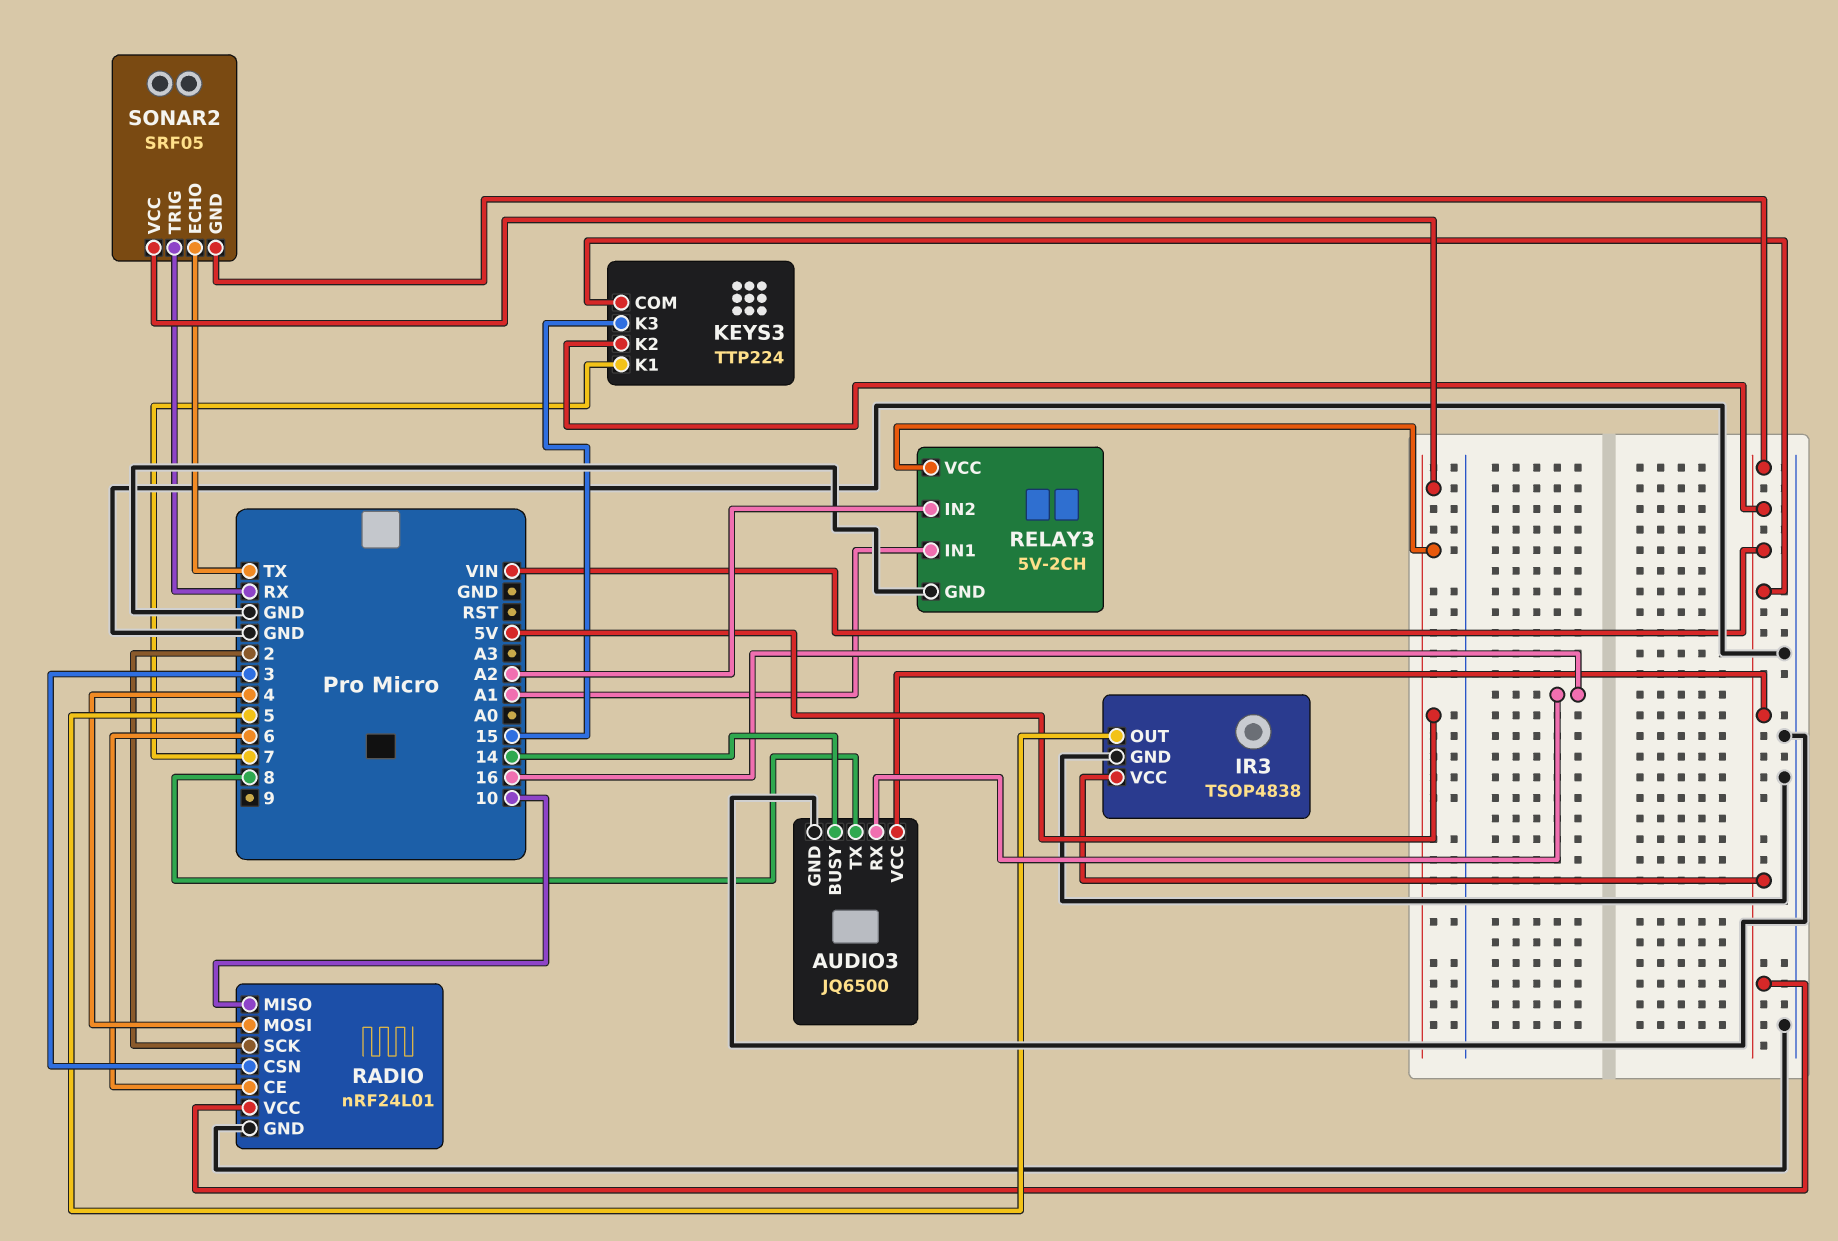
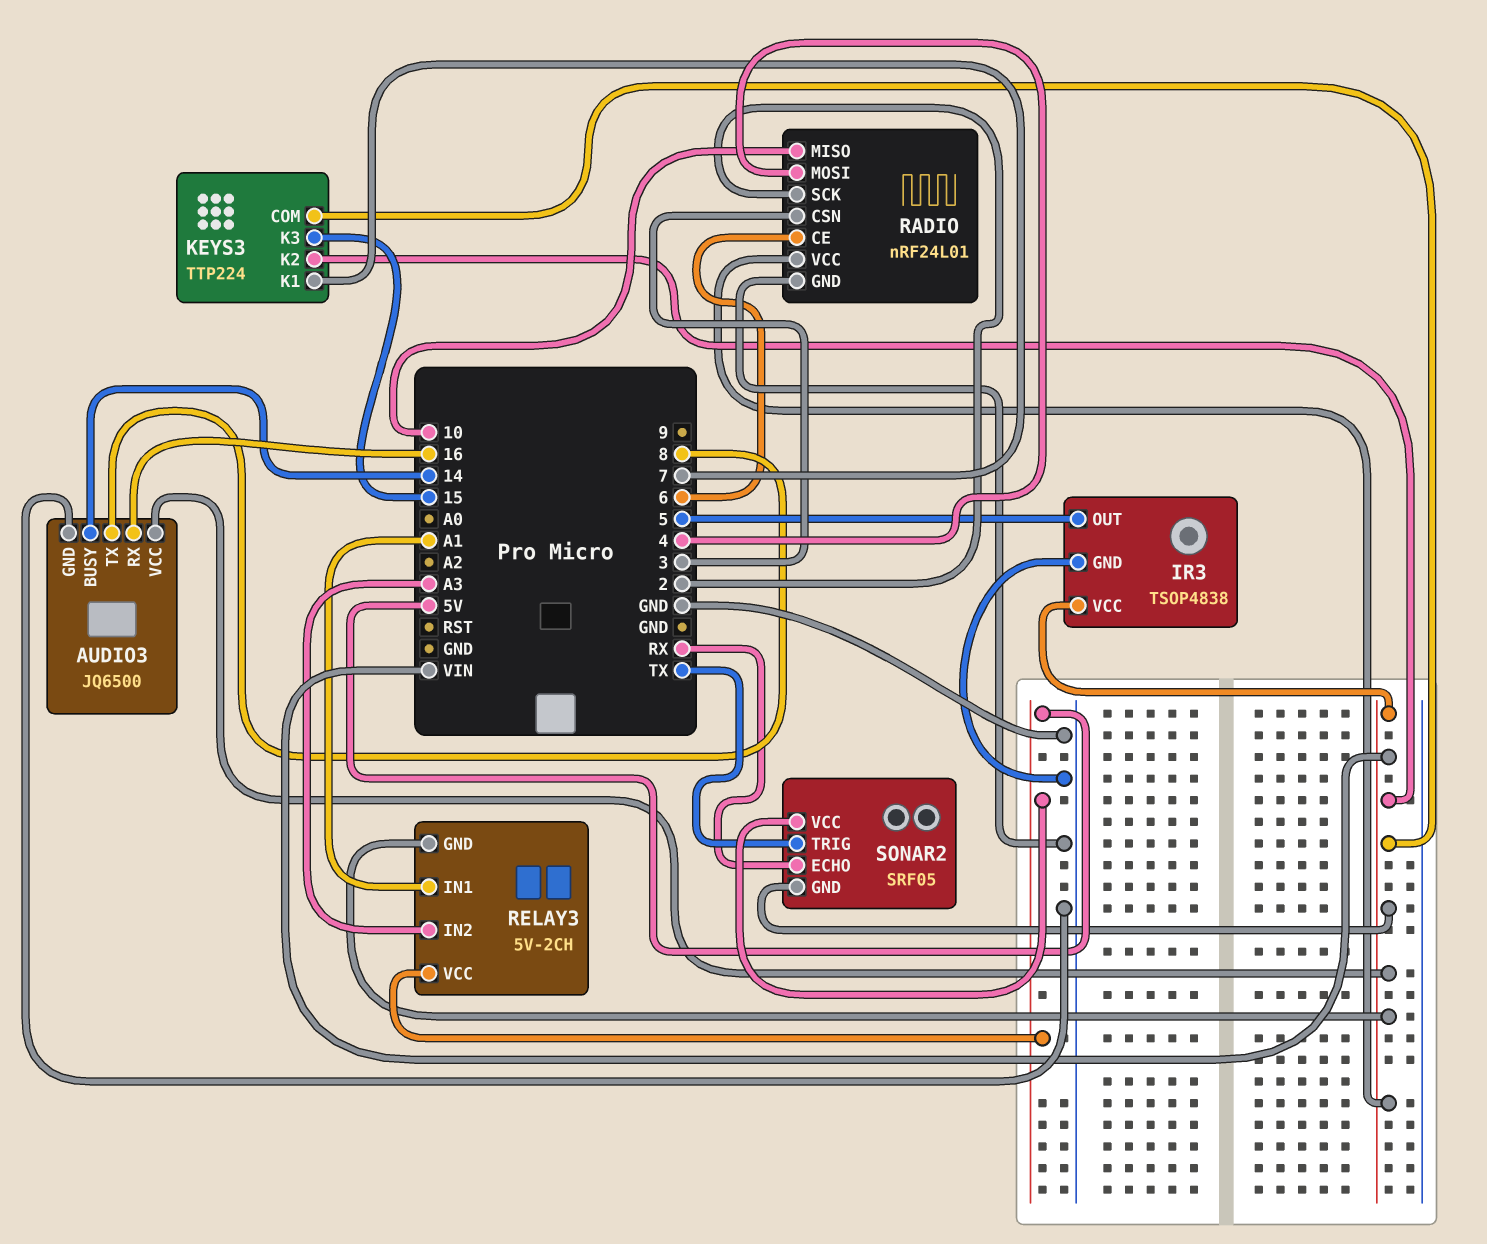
RELAY3 pin GND: GND -> VIN
RELAY3 pin IN2: A2 -> A3
SONAR2 pin ECHO: TX -> RX
SONAR2 pin TRIG: RX -> TX

